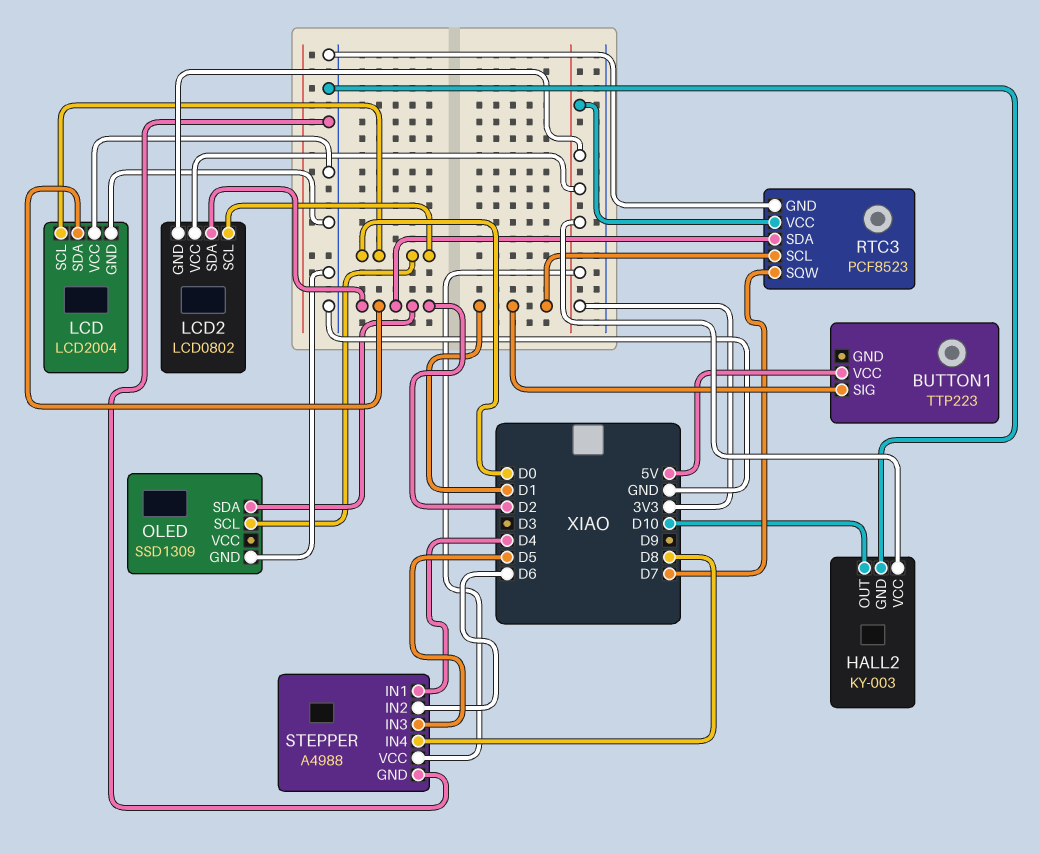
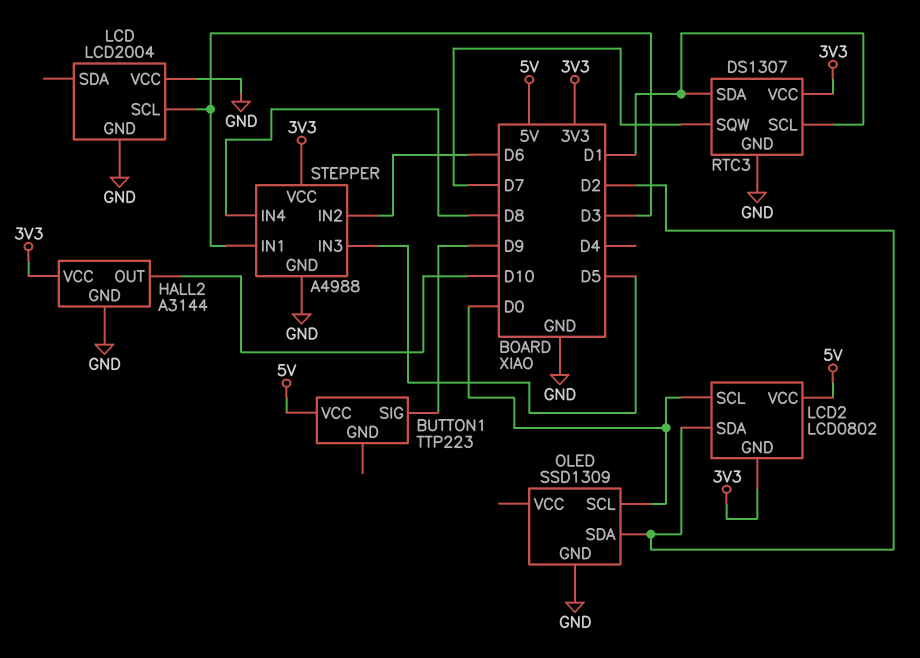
BUTTON1 pin SIG: D1 -> D9
HALL2: KY-003 -> A3144
LCD pin SCL: D0 -> D3
LCD pin SDA: D2 -> none
LCD2 pin VCC: 3V3 -> 5V
RTC3: PCF8523 -> DS1307
RTC3 pin SDA: D2 -> D1
STEPPER pin IN1: D4 -> D3

